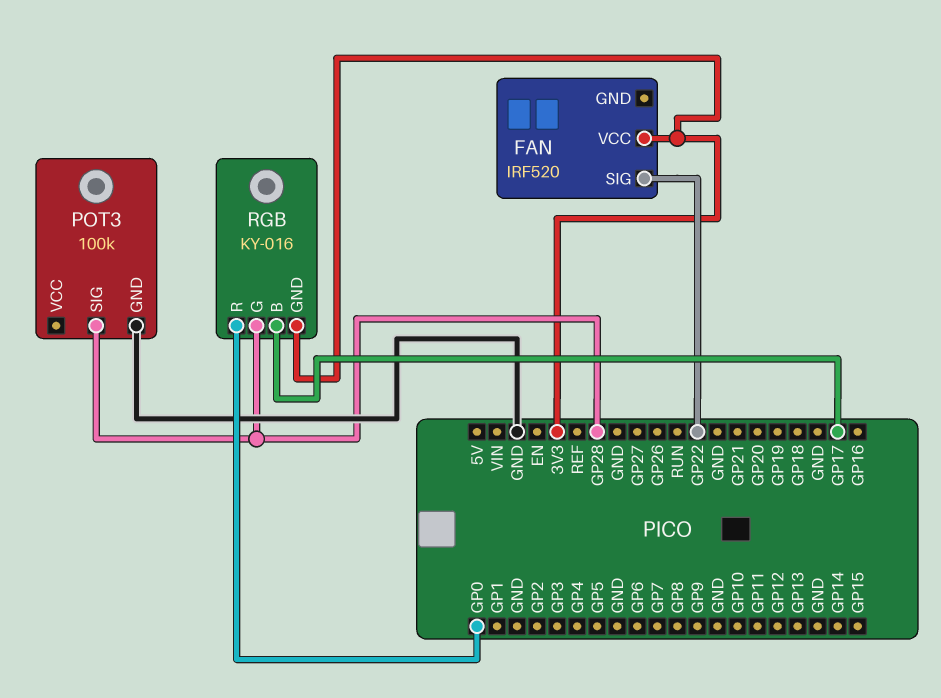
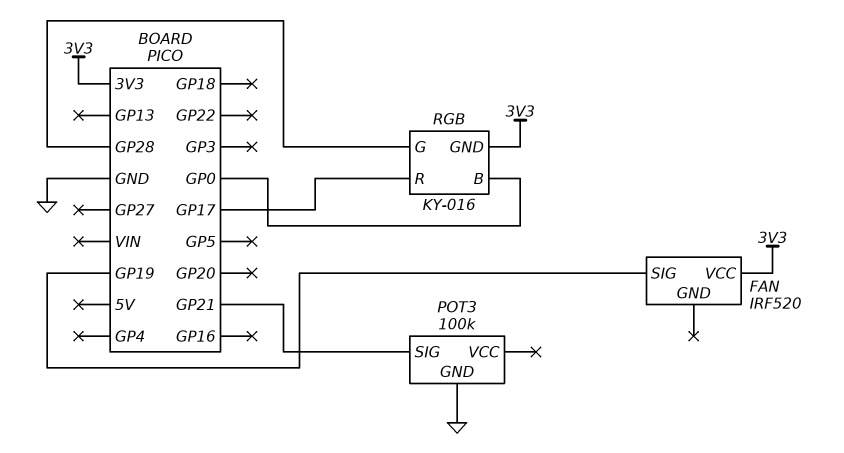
FAN pin SIG: GP22 -> GP19
POT3 pin SIG: GP28 -> GP21
RGB pin B: GP17 -> GP0
RGB pin R: GP0 -> GP17

